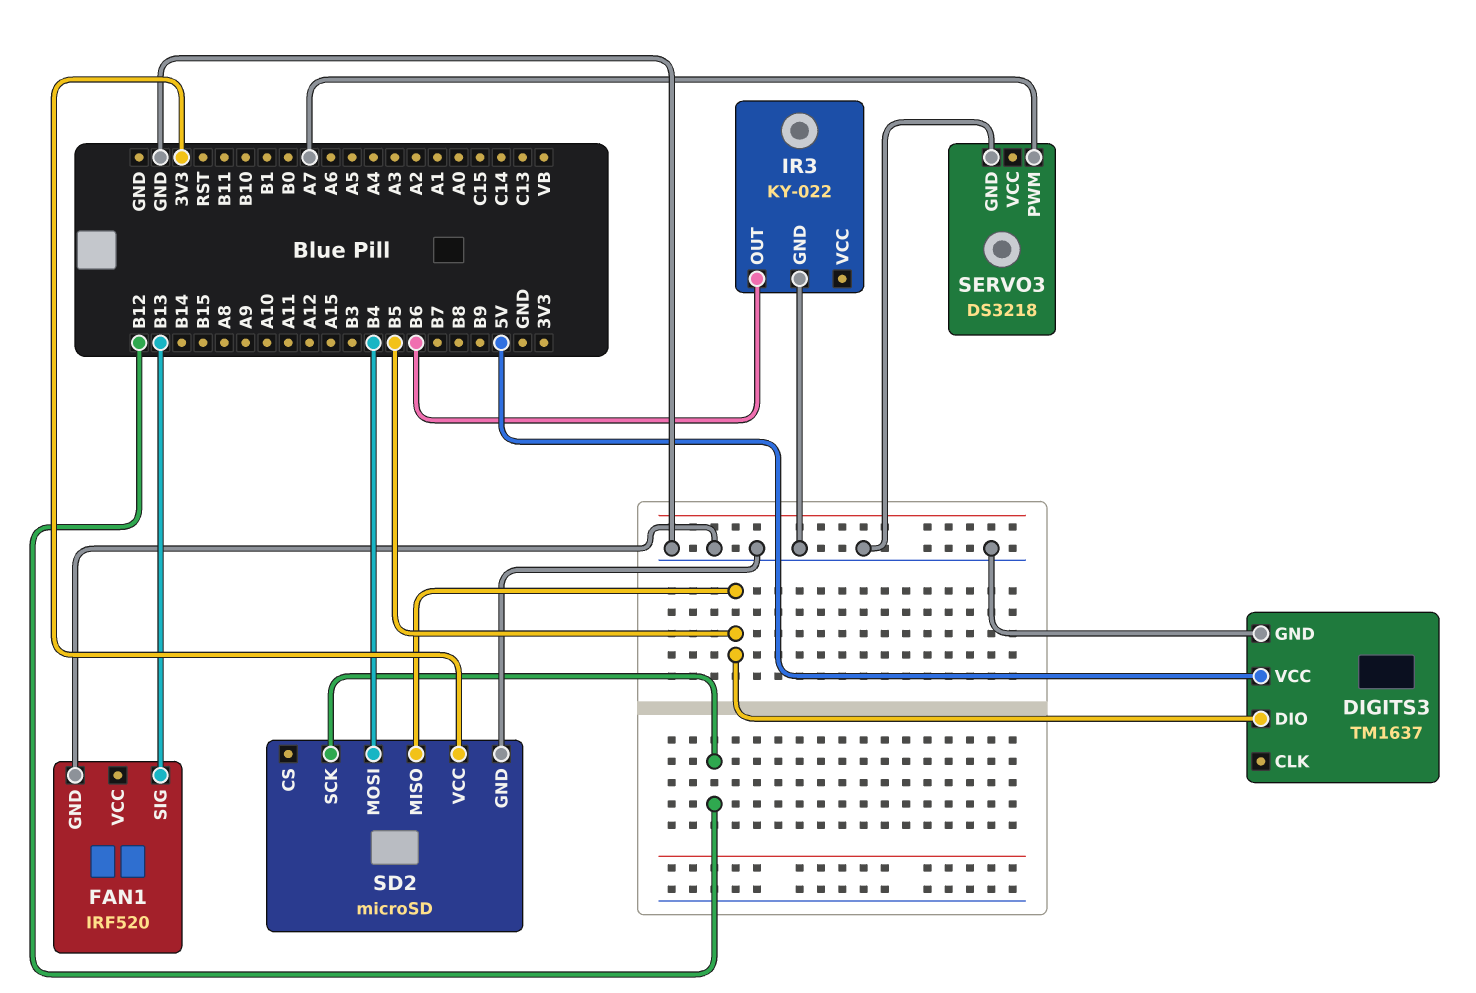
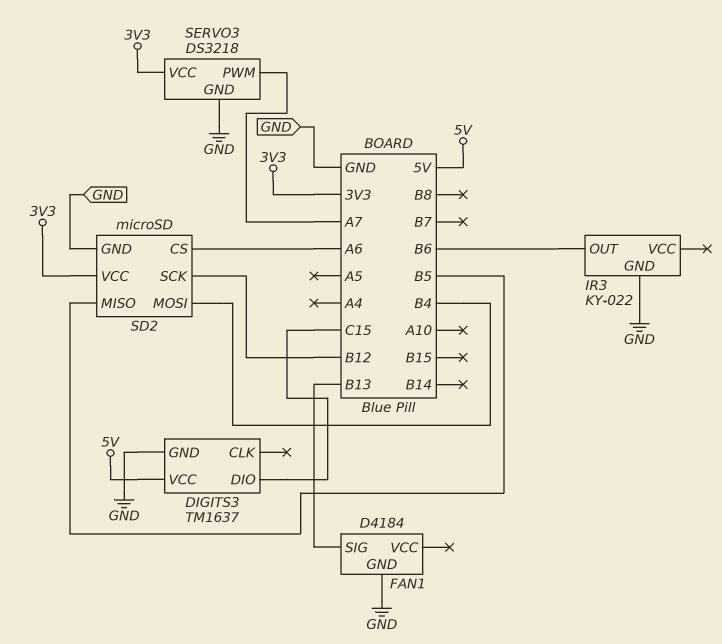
DIGITS3 pin DIO: B5 -> C15
FAN1: IRF520 -> D4184
SD2 pin CS: none -> A6
SERVO3 pin VCC: none -> 3V3

